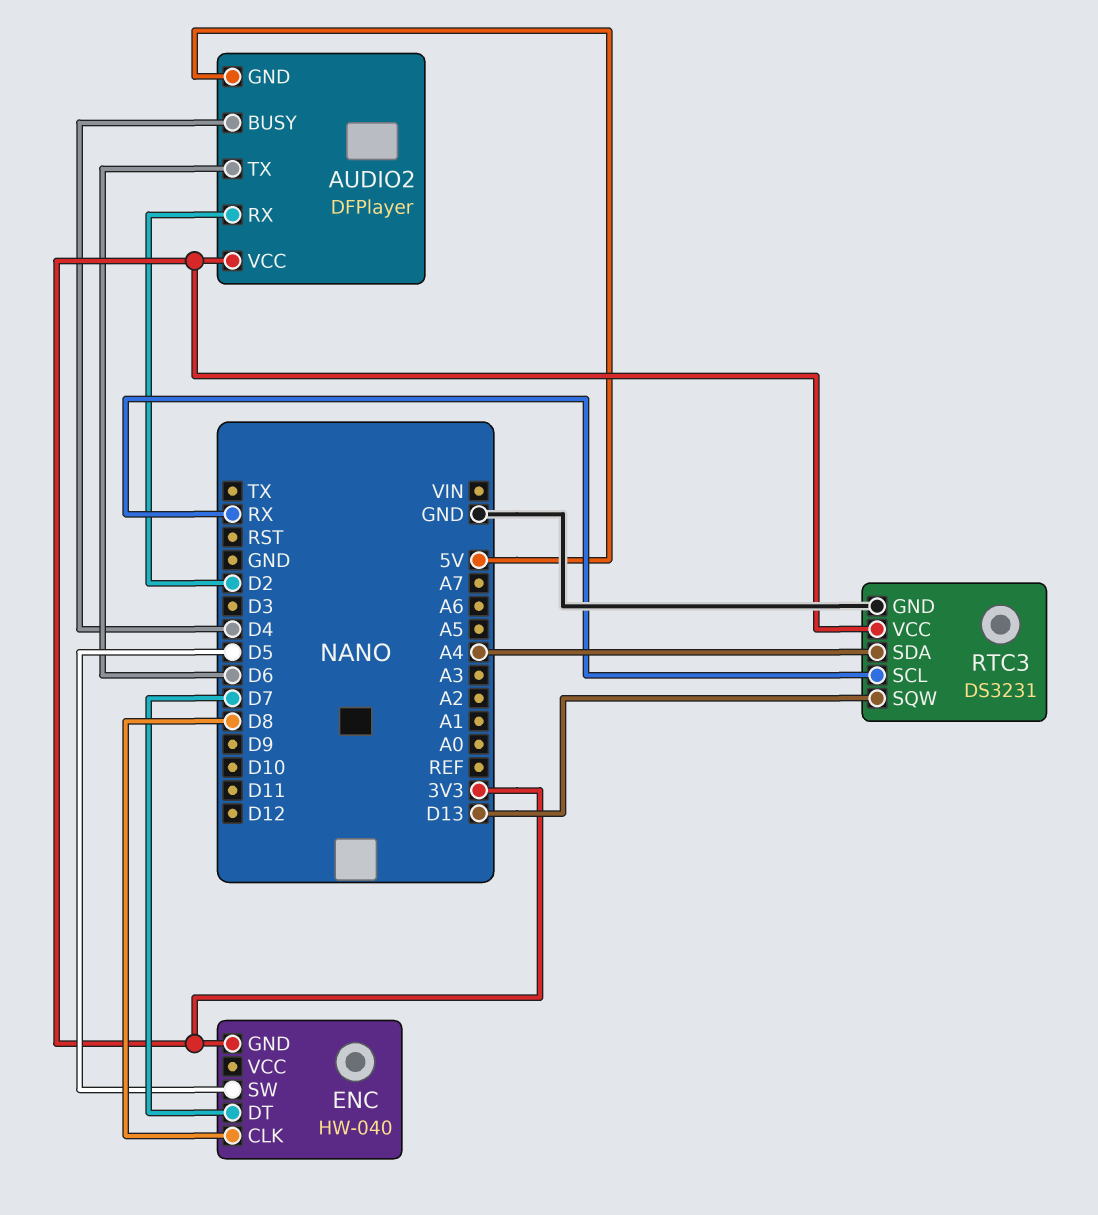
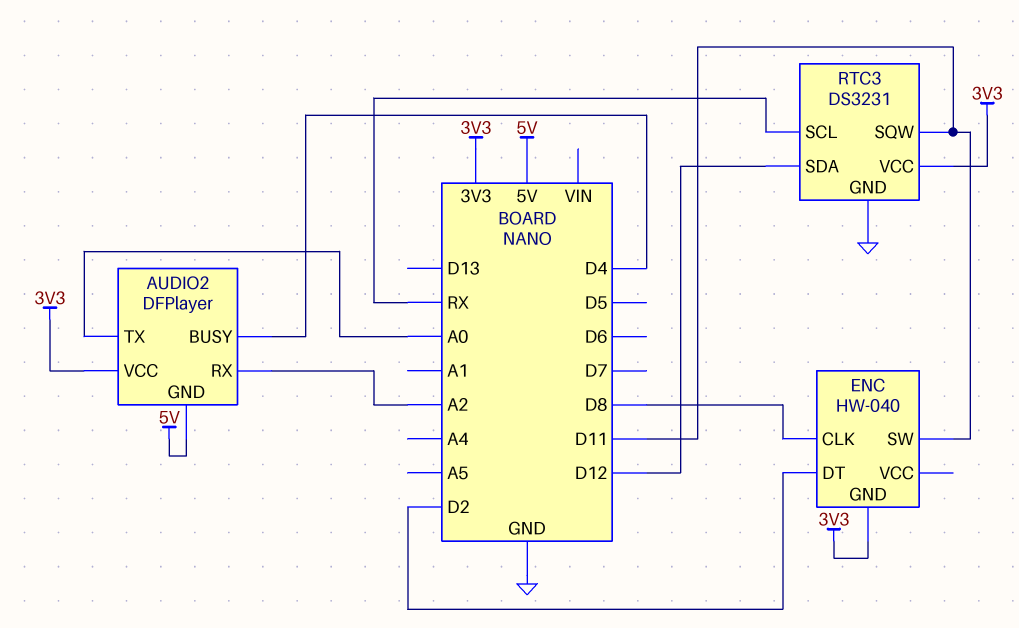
AUDIO2 pin RX: D2 -> A2
AUDIO2 pin TX: D6 -> A0
ENC pin DT: D7 -> D2
ENC pin SW: D5 -> D11
RTC3 pin SDA: A4 -> D12
RTC3 pin SQW: D13 -> D11

